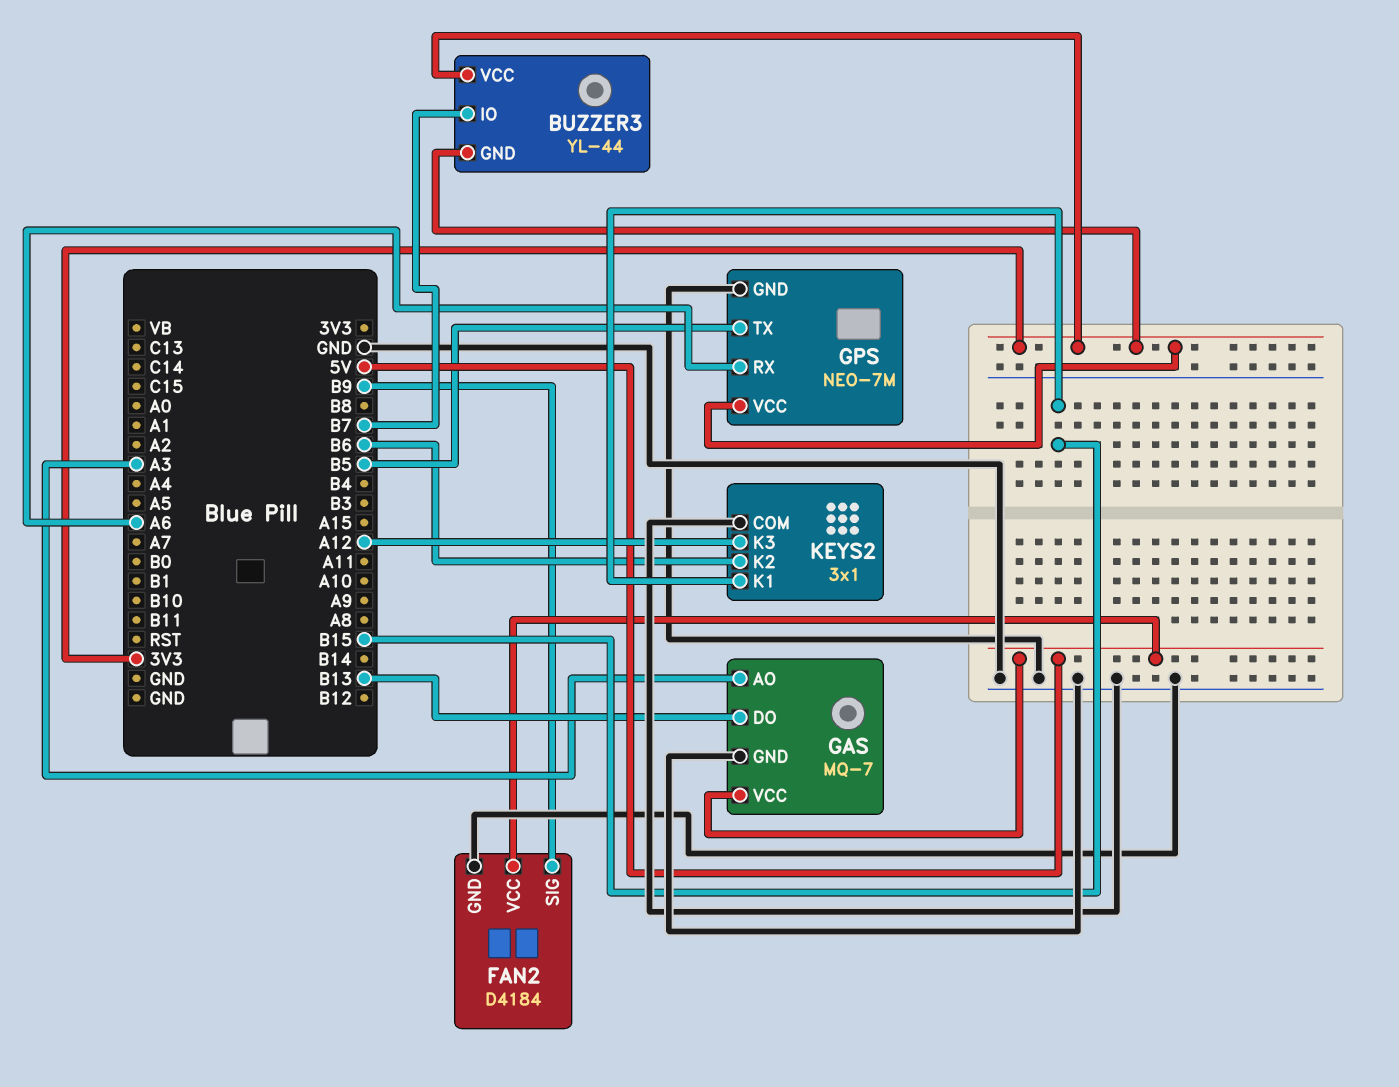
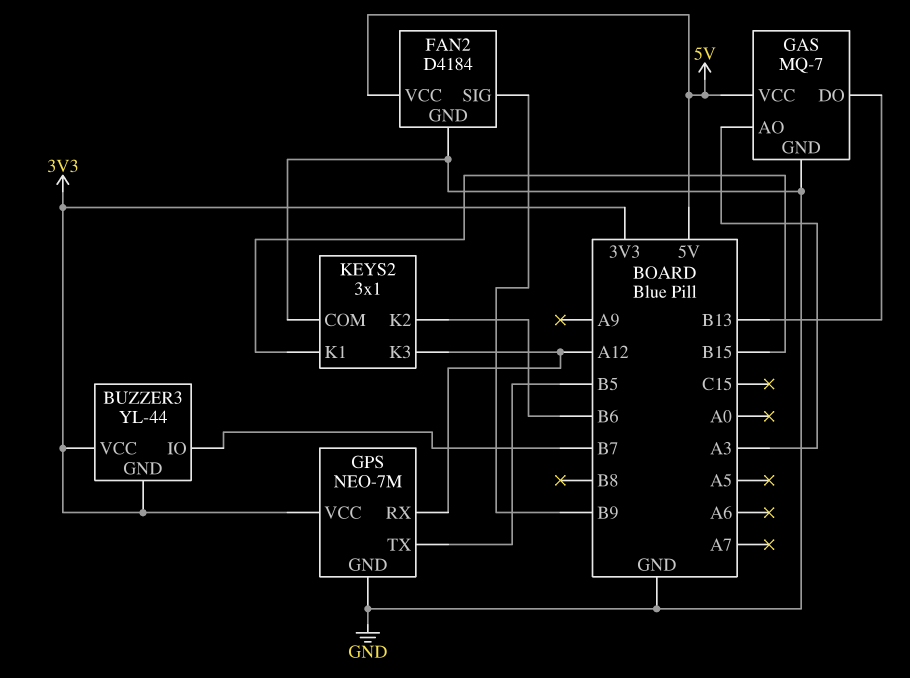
GPS pin RX: A6 -> A12

